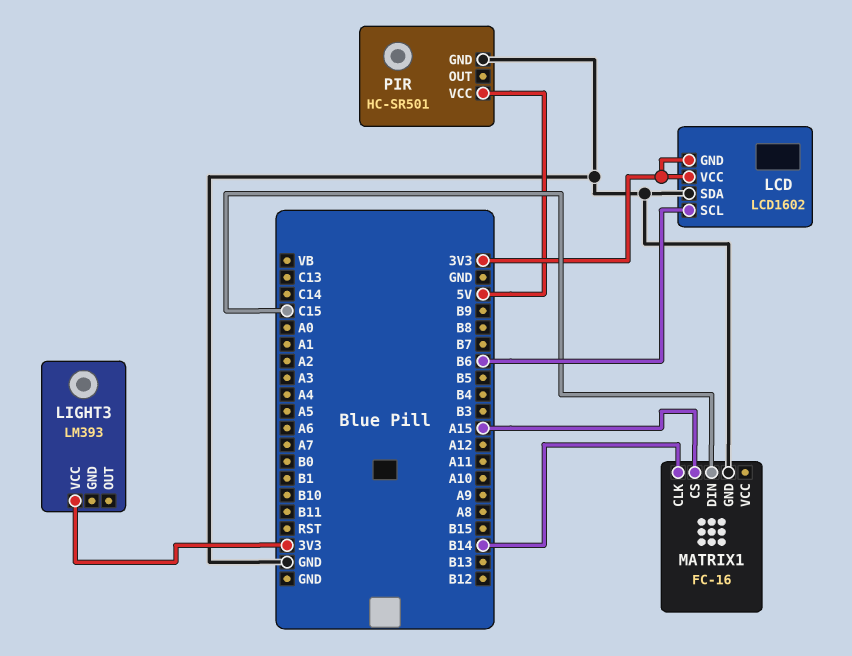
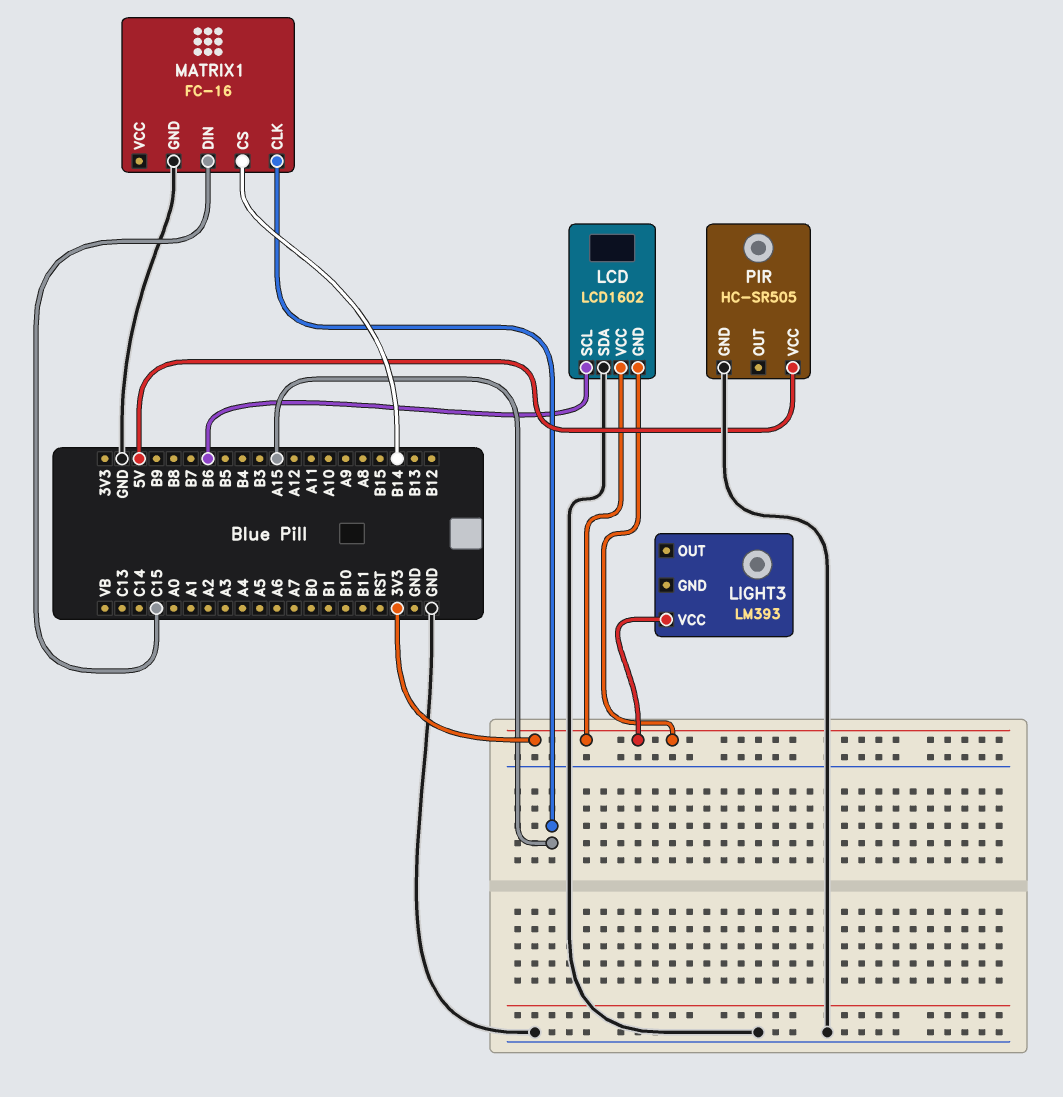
MATRIX1 pin CLK: B14 -> A15
MATRIX1 pin CS: A15 -> B14
PIR: HC-SR501 -> HC-SR505

